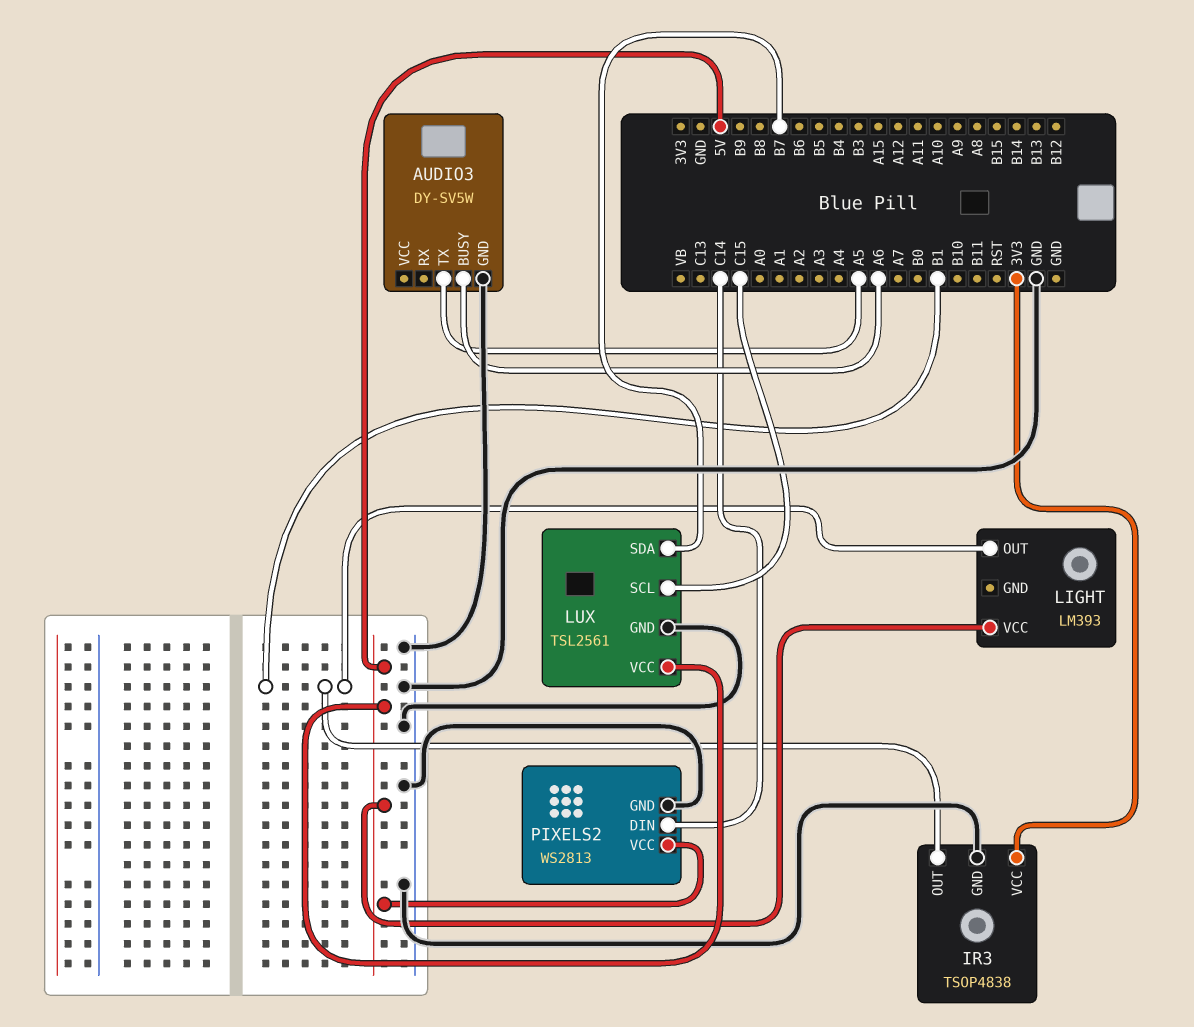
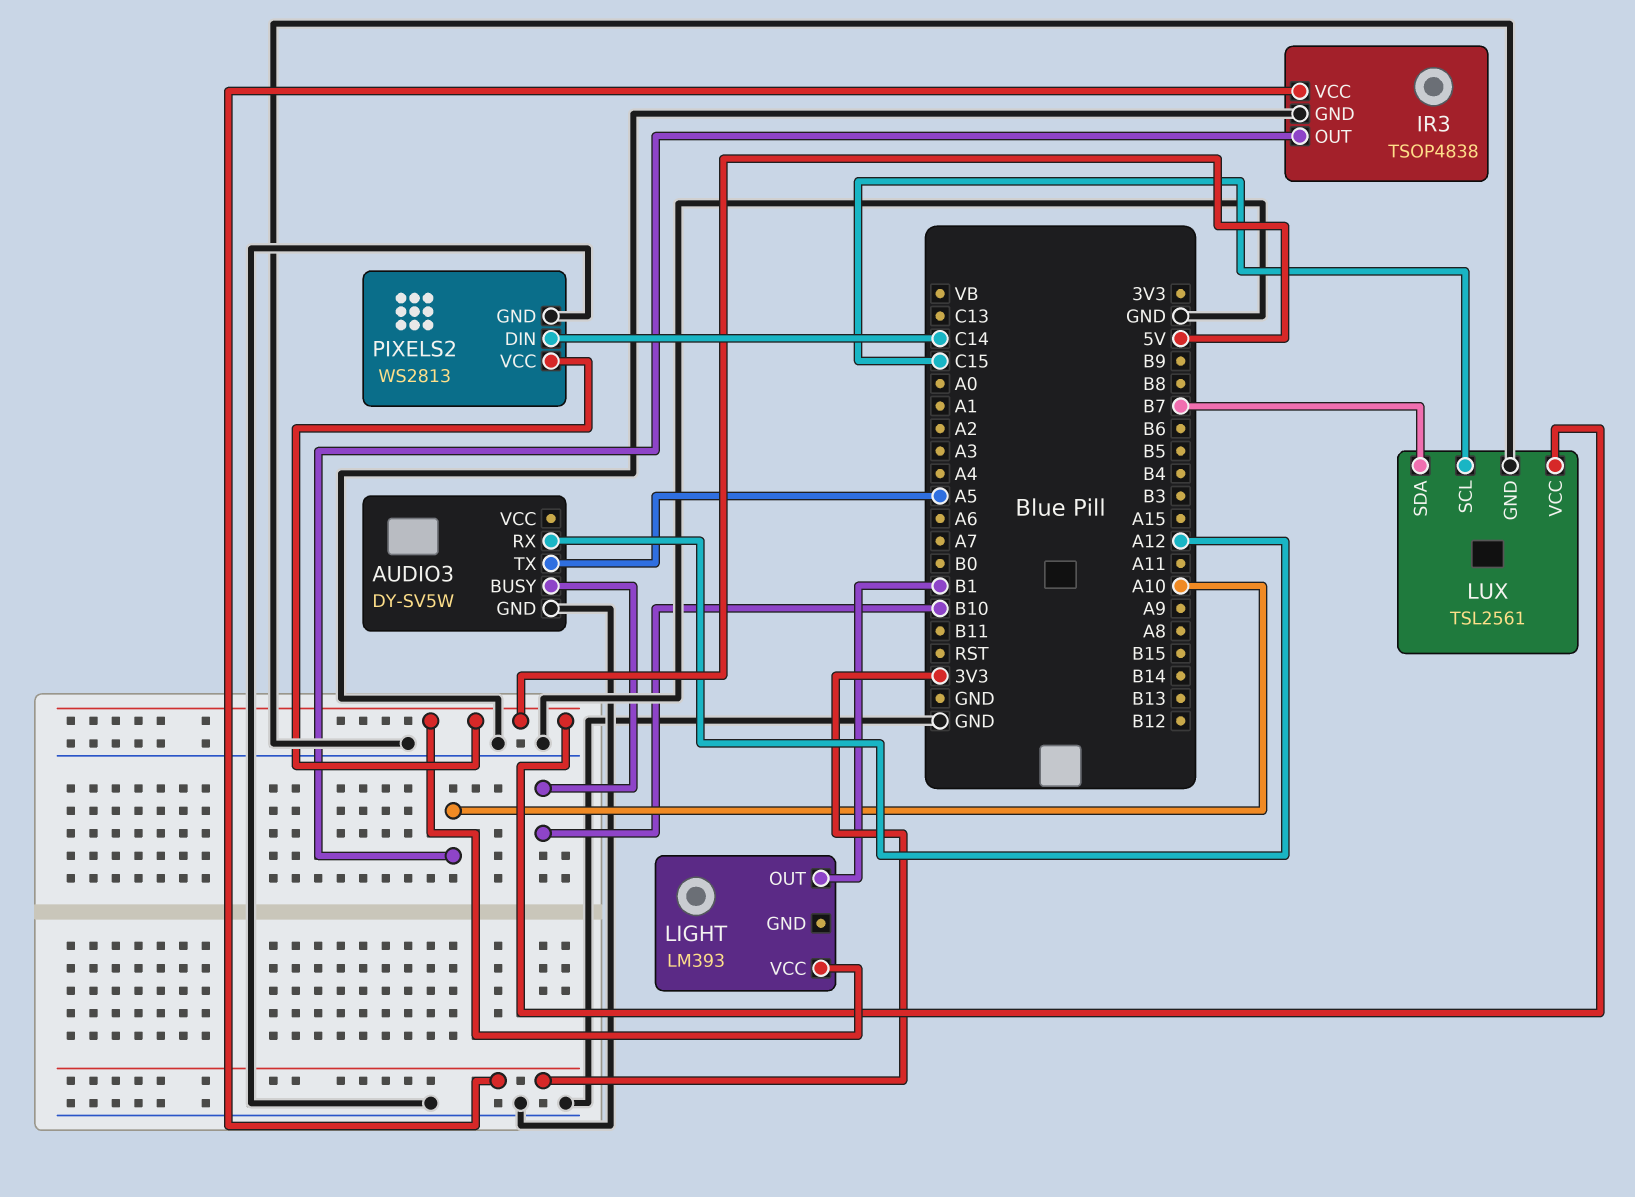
AUDIO3 pin BUSY: A6 -> B10
AUDIO3 pin RX: none -> A12
IR3 pin OUT: B1 -> A10

